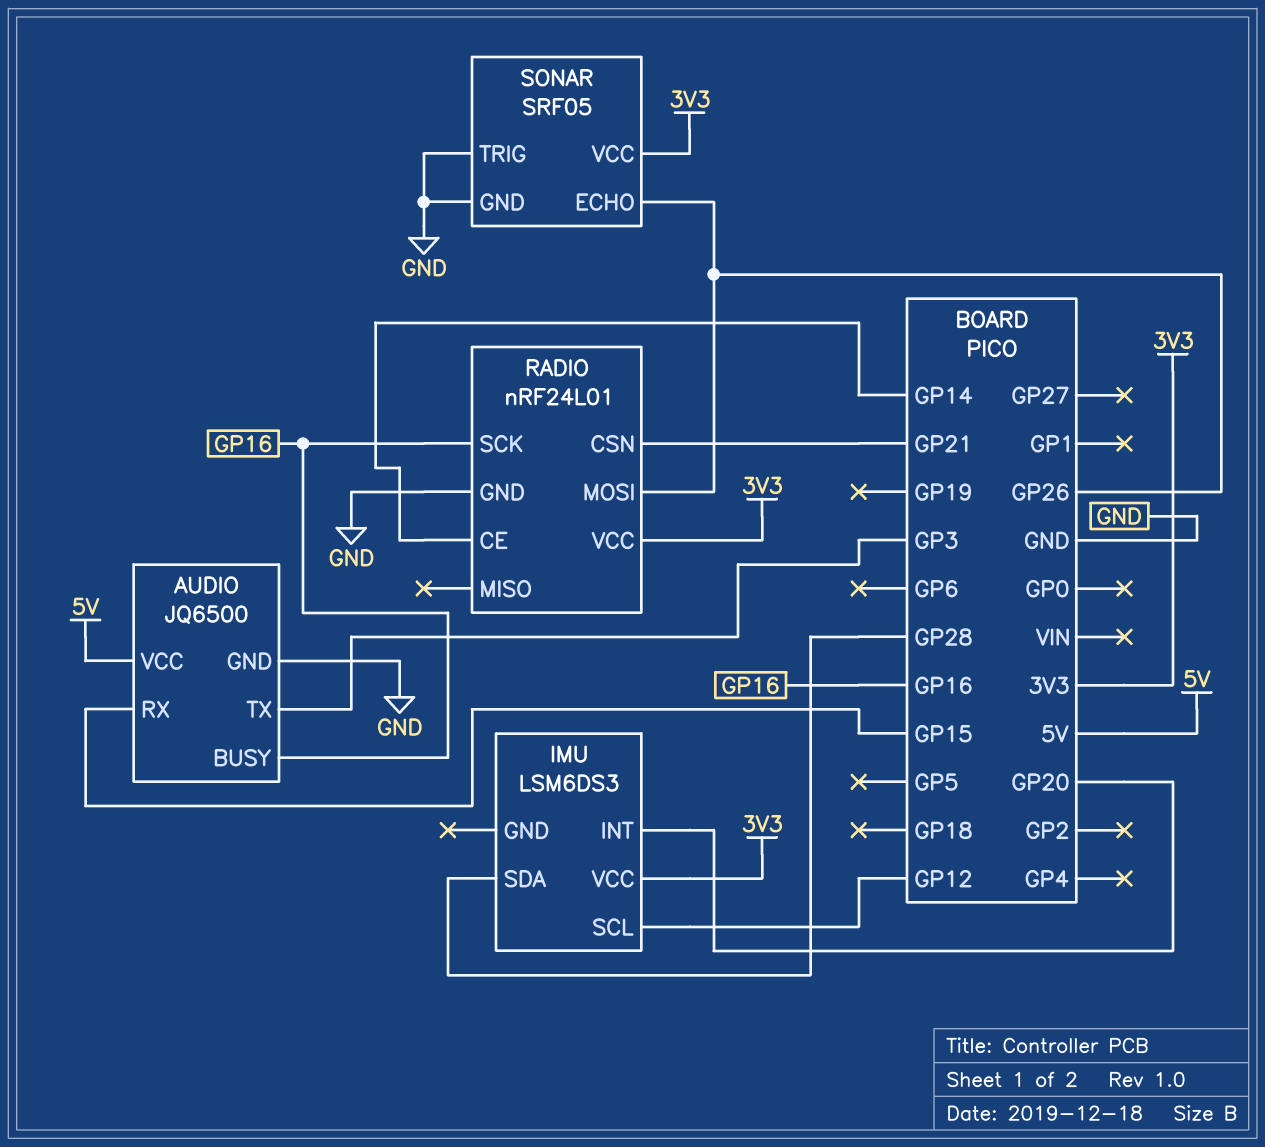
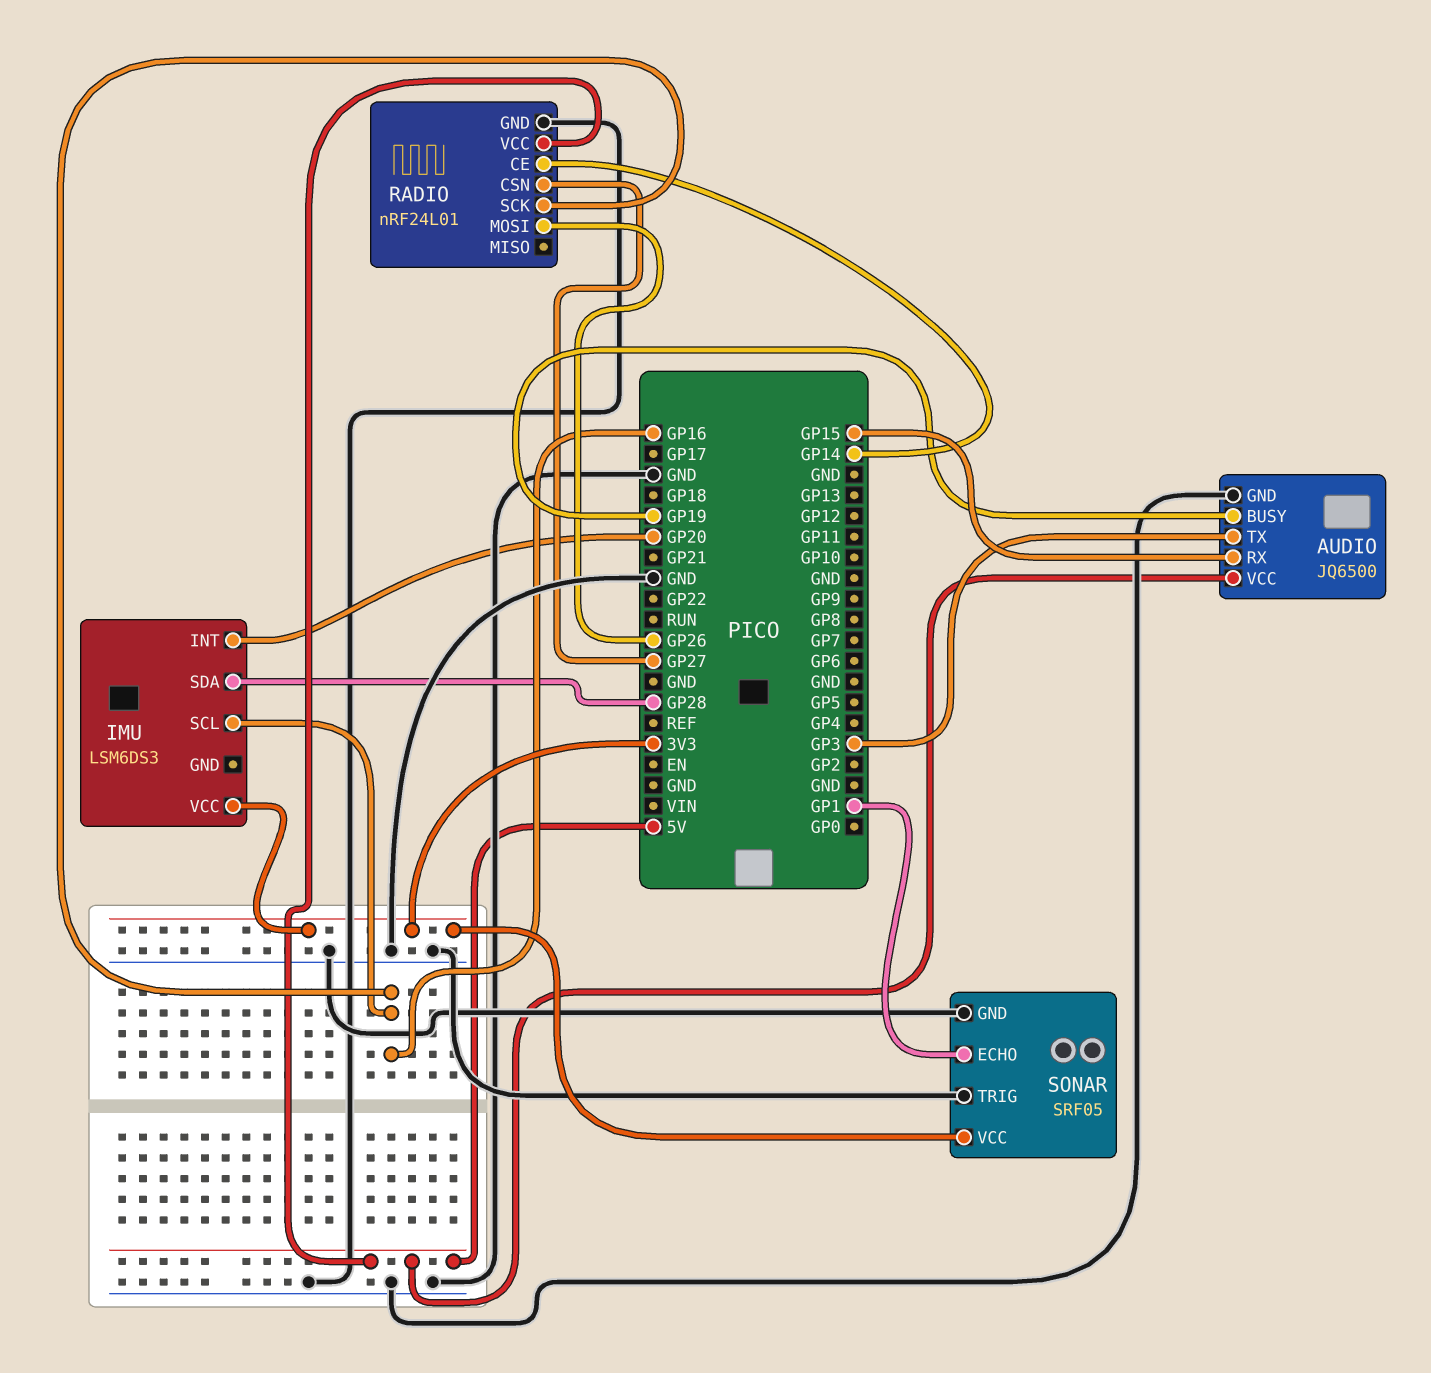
AUDIO pin BUSY: GP16 -> GP19
IMU pin SCL: GP12 -> GP16
RADIO pin CSN: GP21 -> GP27
RADIO pin VCC: 3V3 -> 5V
SONAR pin ECHO: GP26 -> GP1

